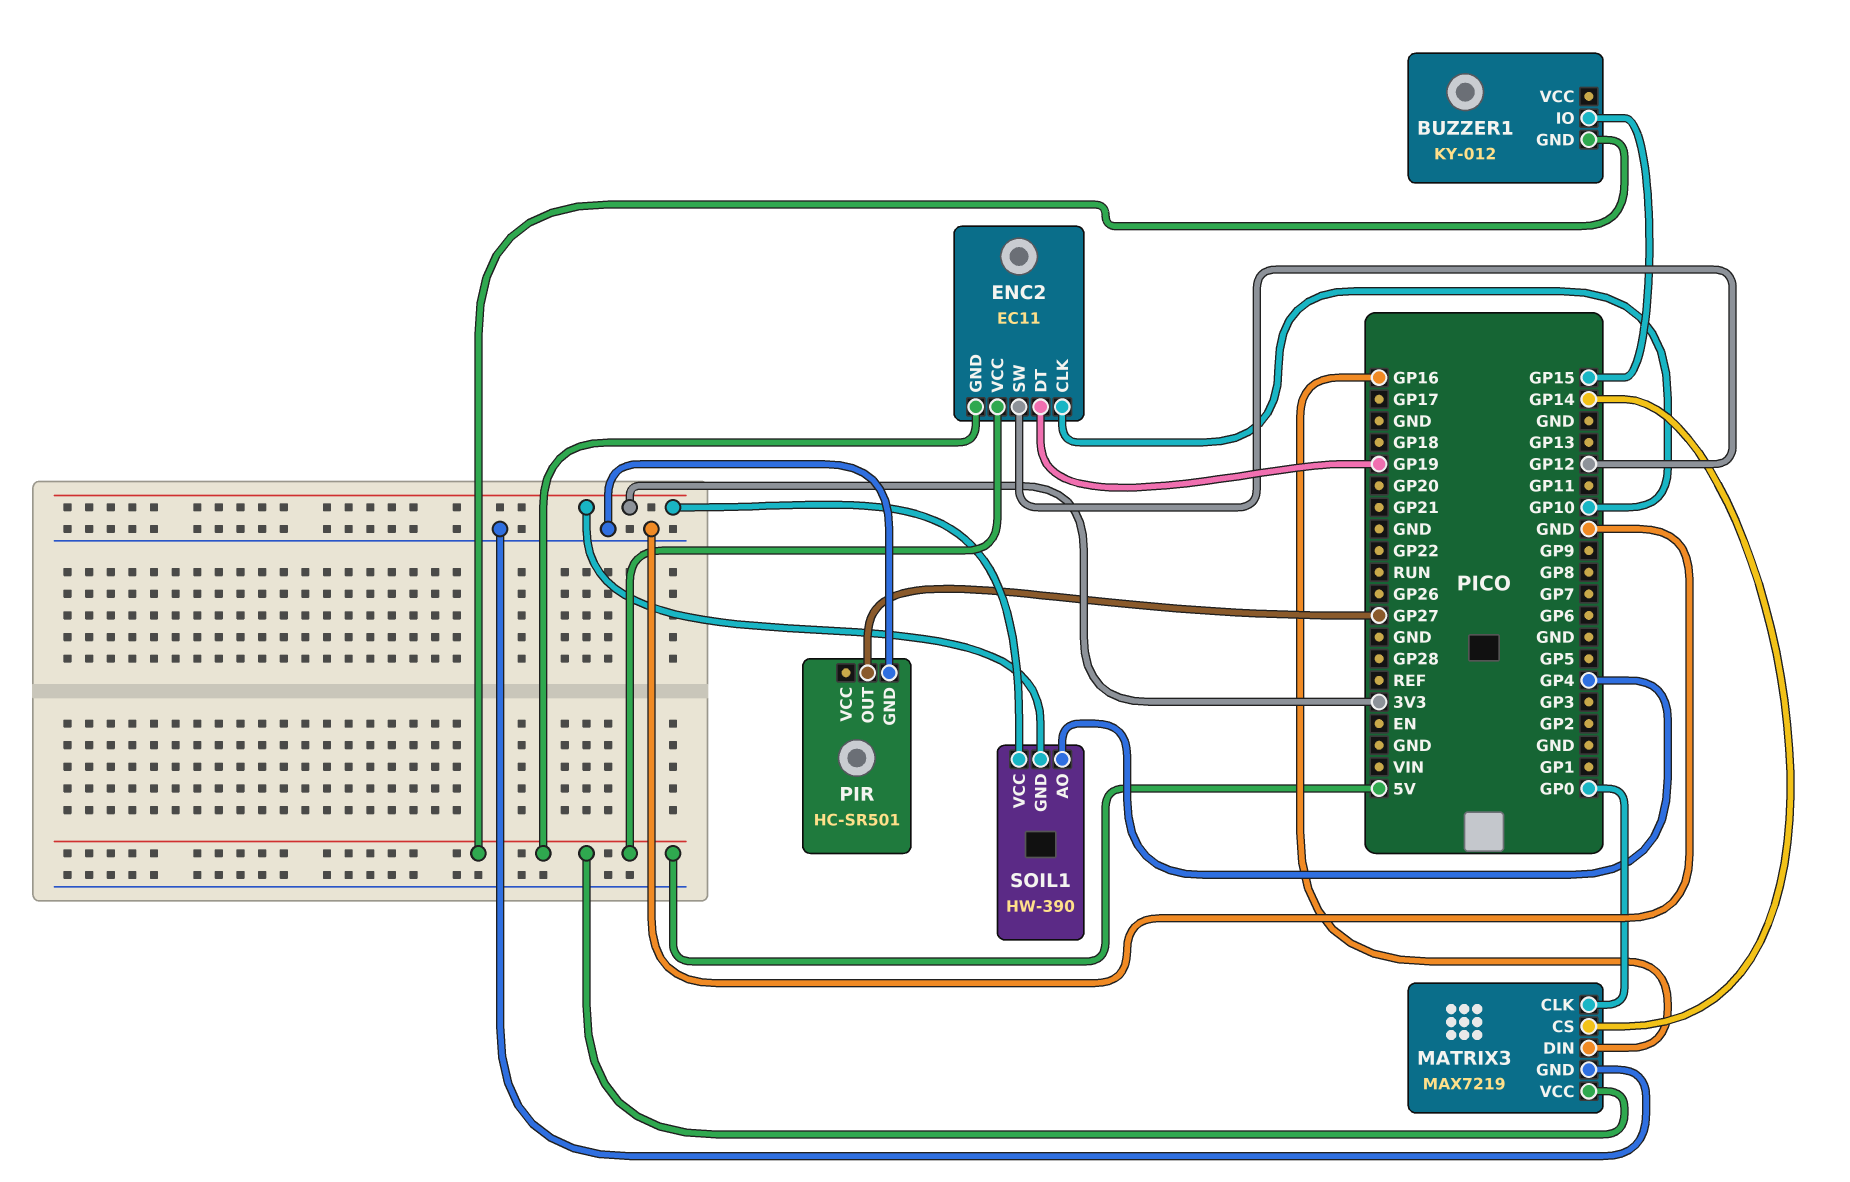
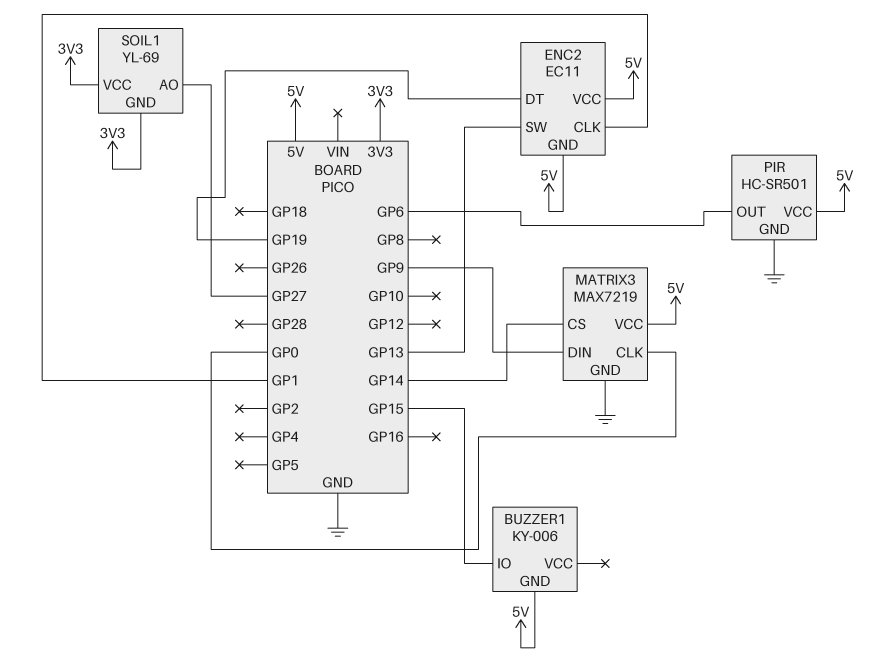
BUZZER1: KY-012 -> KY-006
ENC2 pin CLK: GP10 -> GP1
ENC2 pin SW: GP12 -> GP13
MATRIX3 pin DIN: GP16 -> GP9
PIR pin OUT: GP27 -> GP6
PIR pin VCC: none -> 5V
SOIL1: HW-390 -> YL-69
SOIL1 pin AO: GP4 -> GP27

